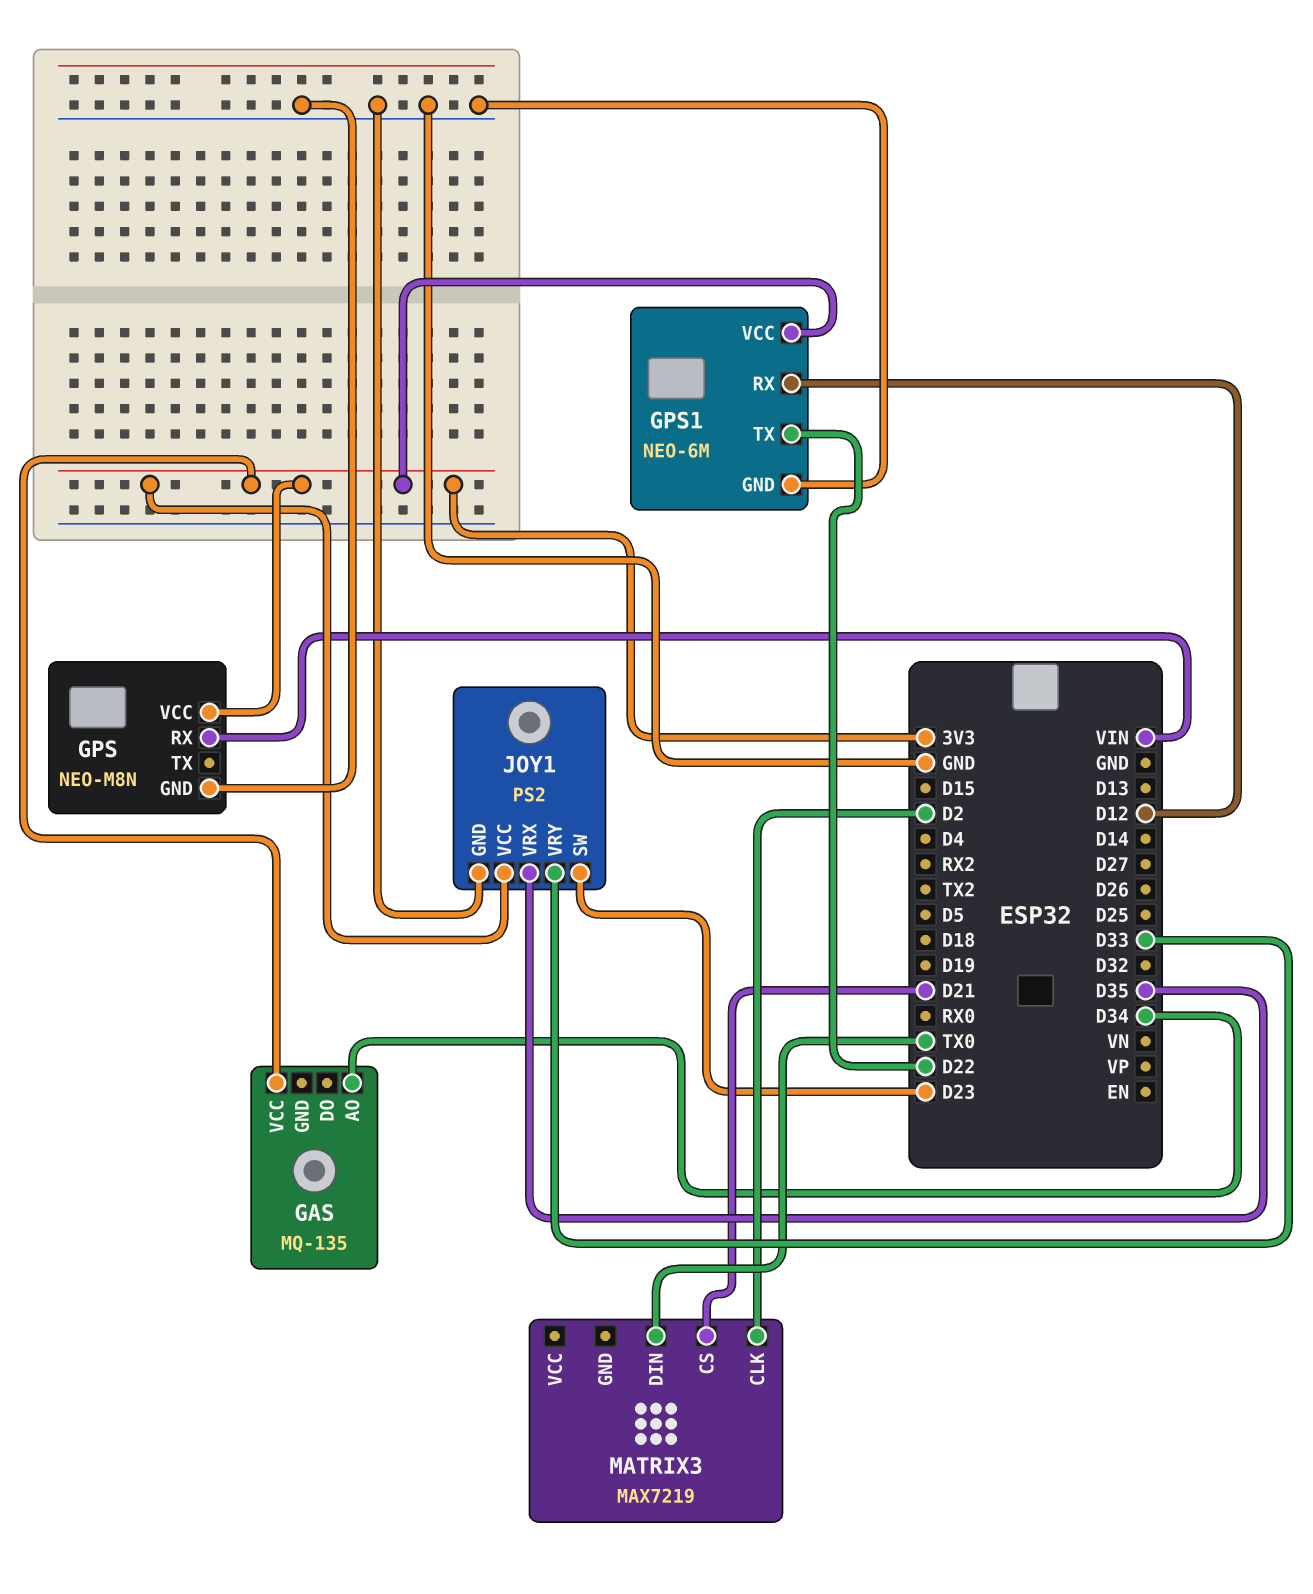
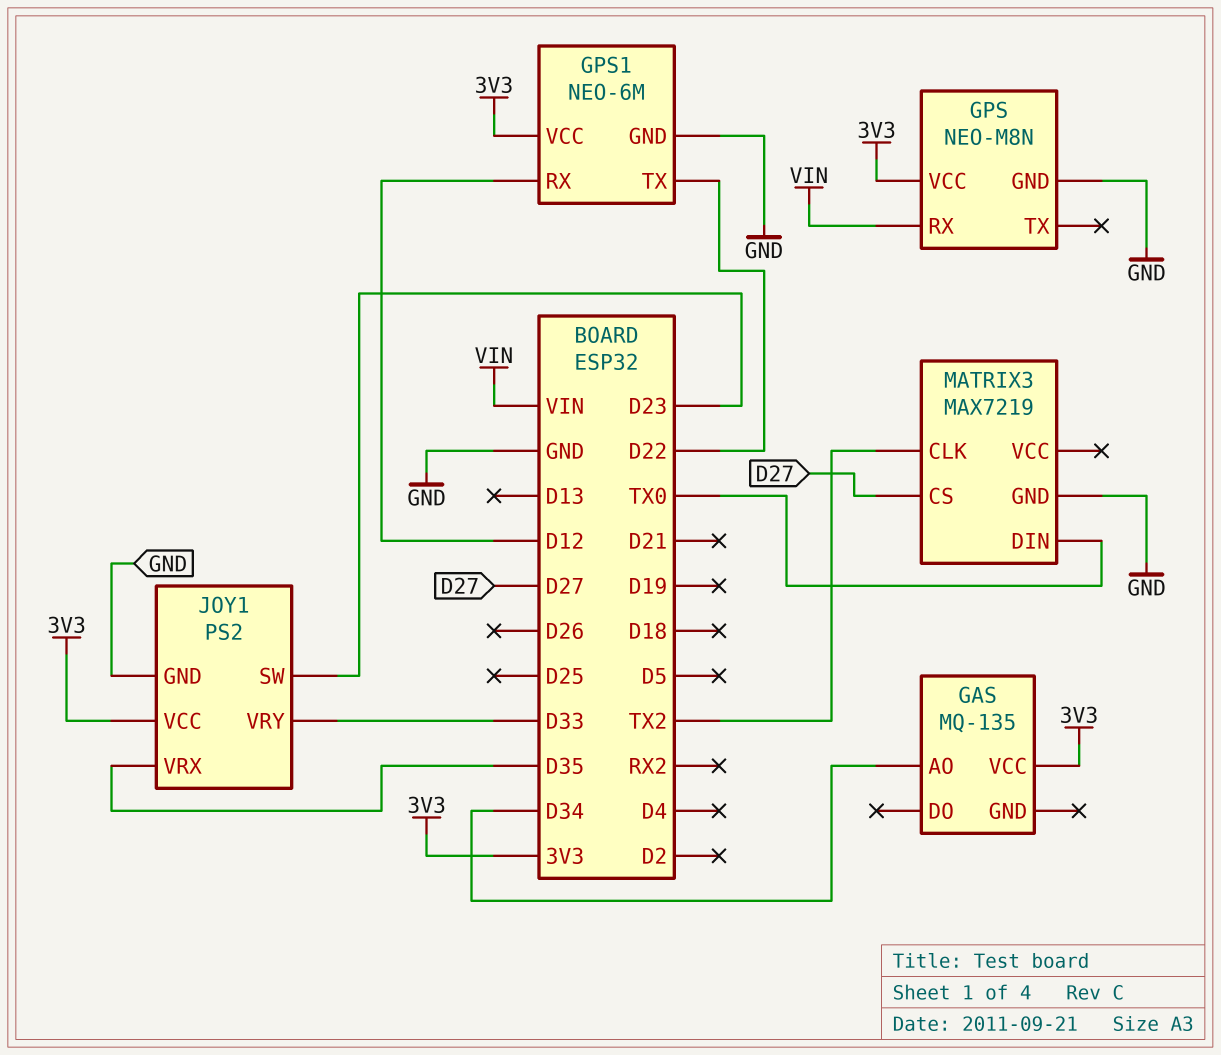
MATRIX3 pin CLK: D2 -> TX2
MATRIX3 pin CS: D21 -> D27
MATRIX3 pin GND: none -> GND

